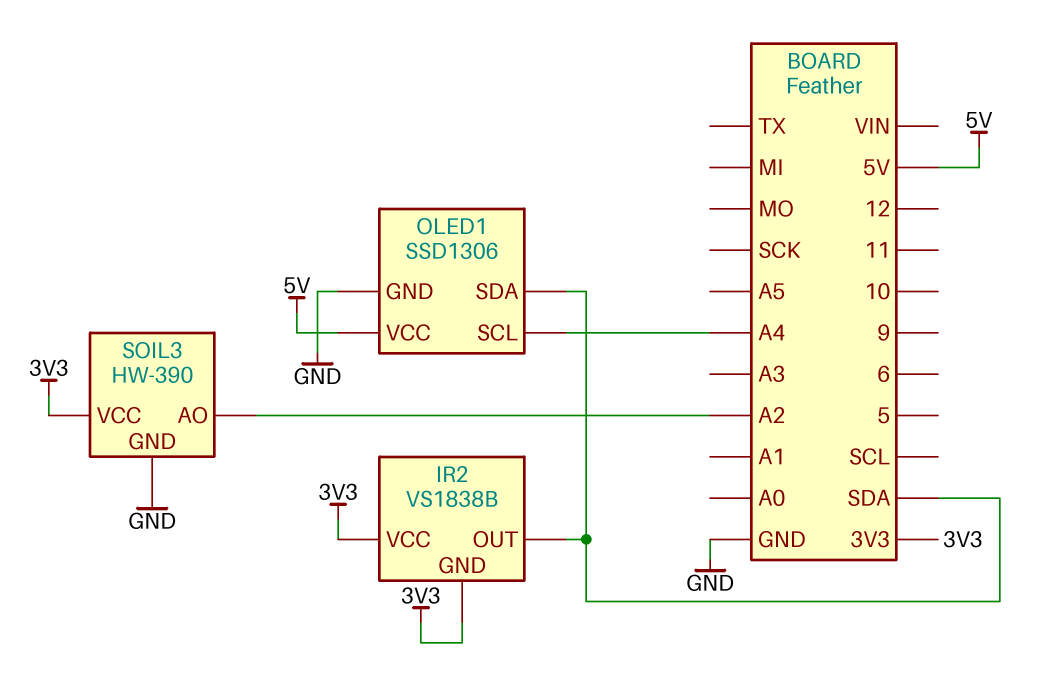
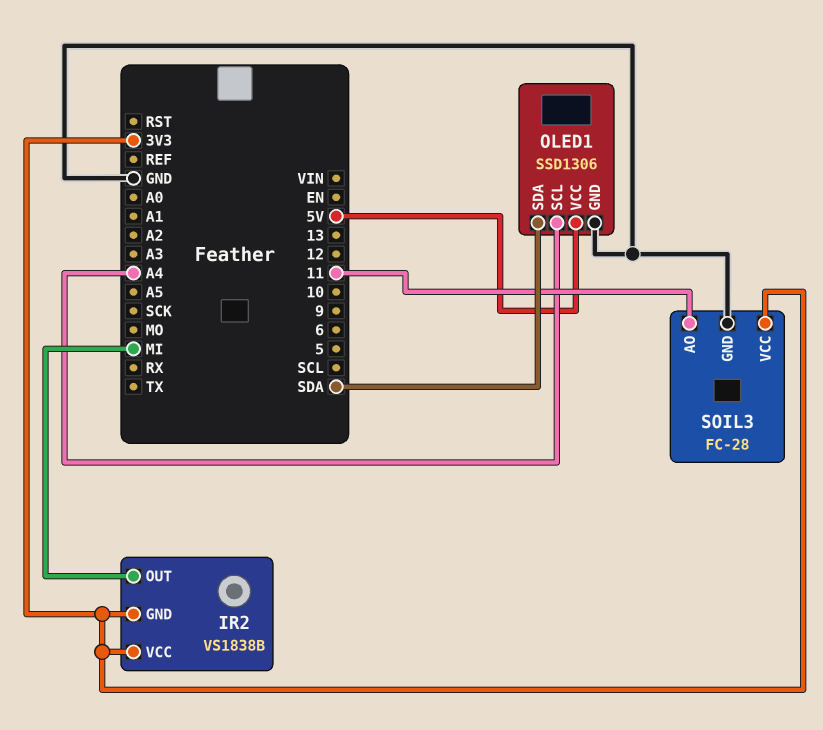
IR2 pin OUT: SDA -> MI
SOIL3: HW-390 -> FC-28
SOIL3 pin AO: A2 -> 11

